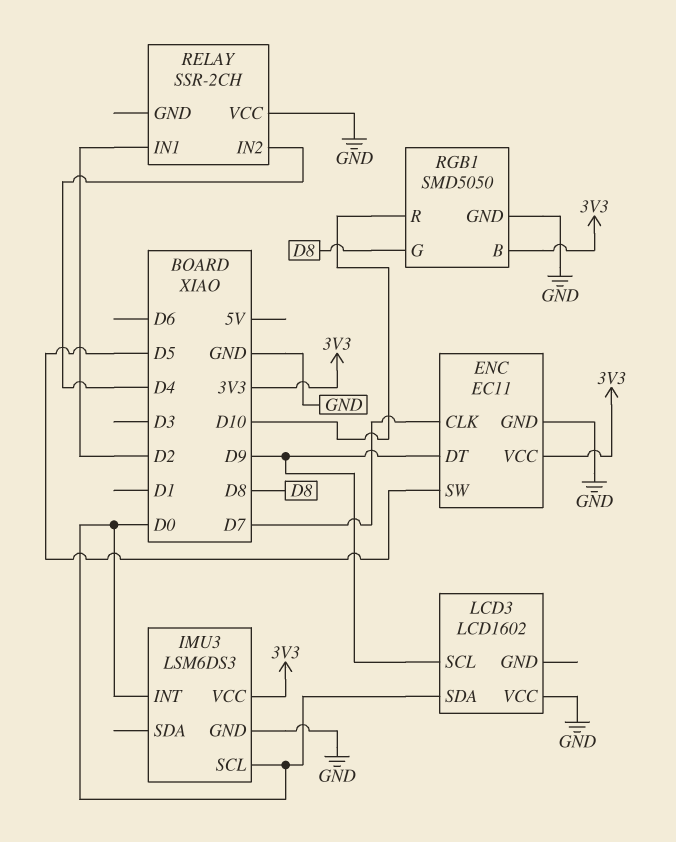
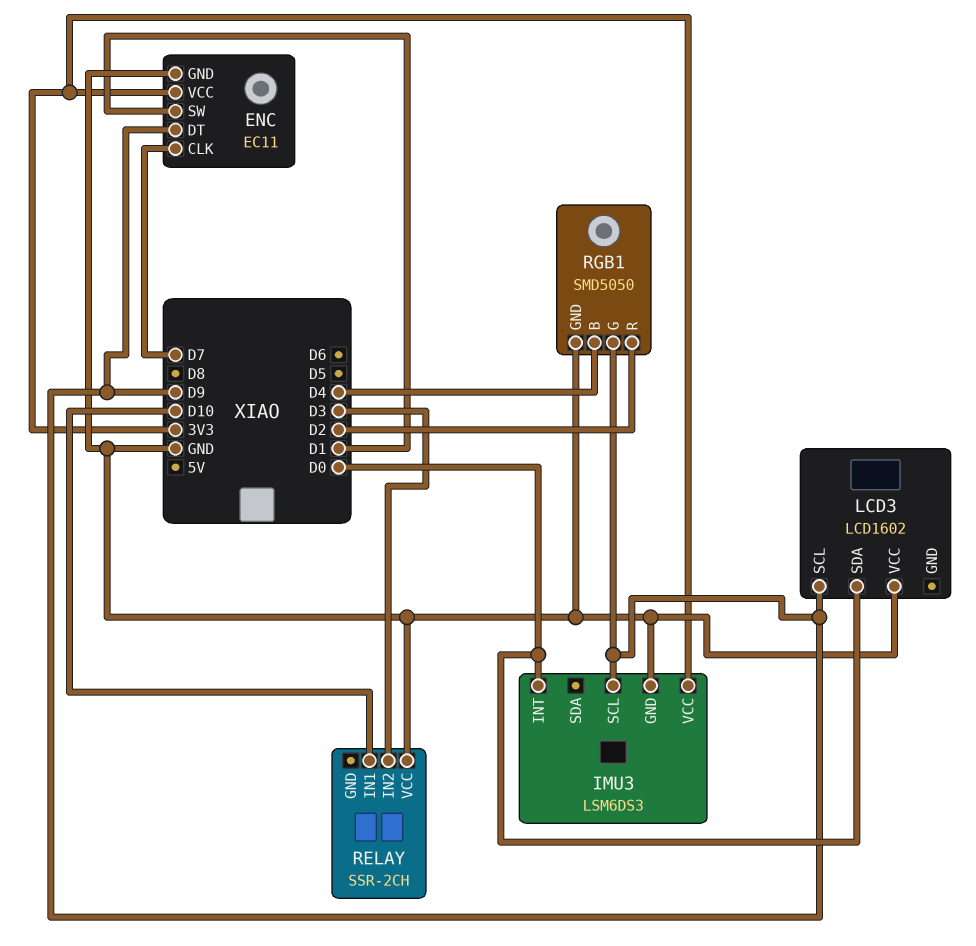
ENC pin SW: D5 -> D1
IMU3 pin SCL: D0 -> D9
RELAY pin IN1: D2 -> D10
RELAY pin IN2: D4 -> D3
RGB1 pin B: 3V3 -> D4
RGB1 pin G: D8 -> D9
RGB1 pin R: D10 -> D2

